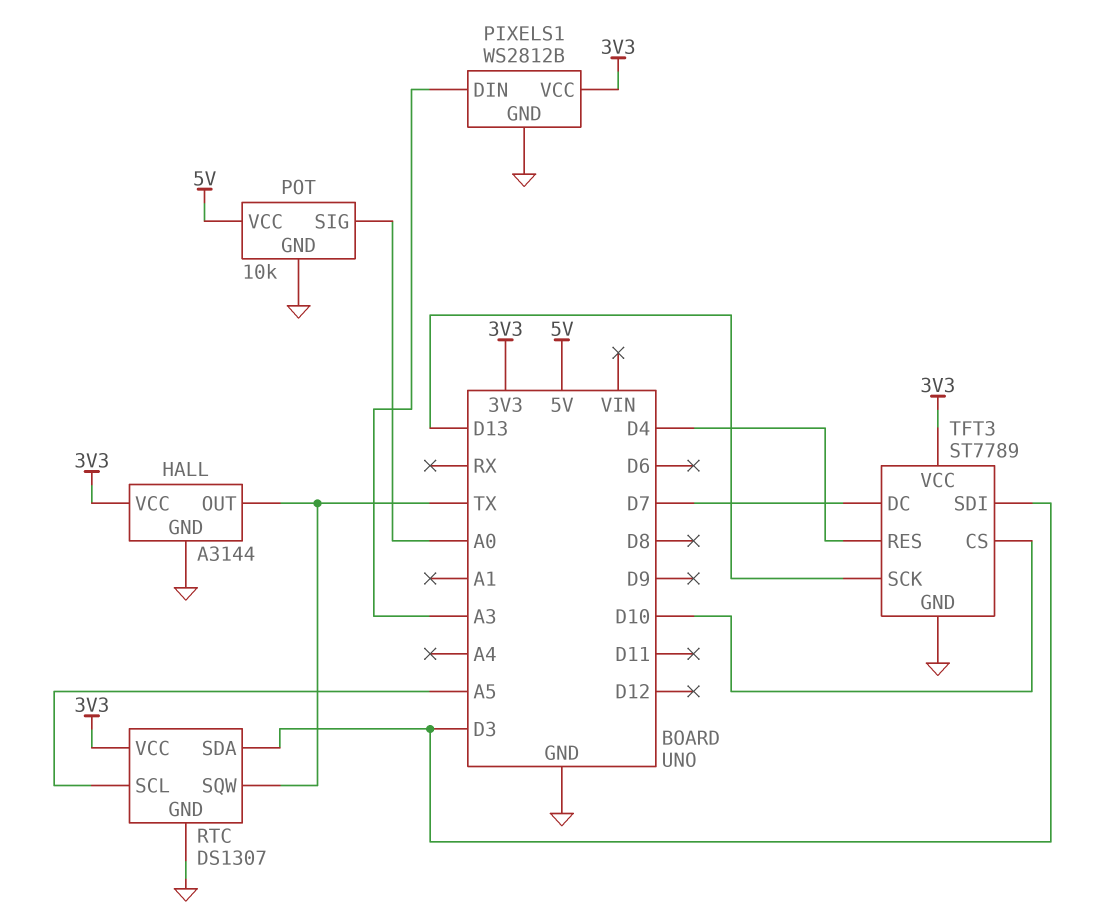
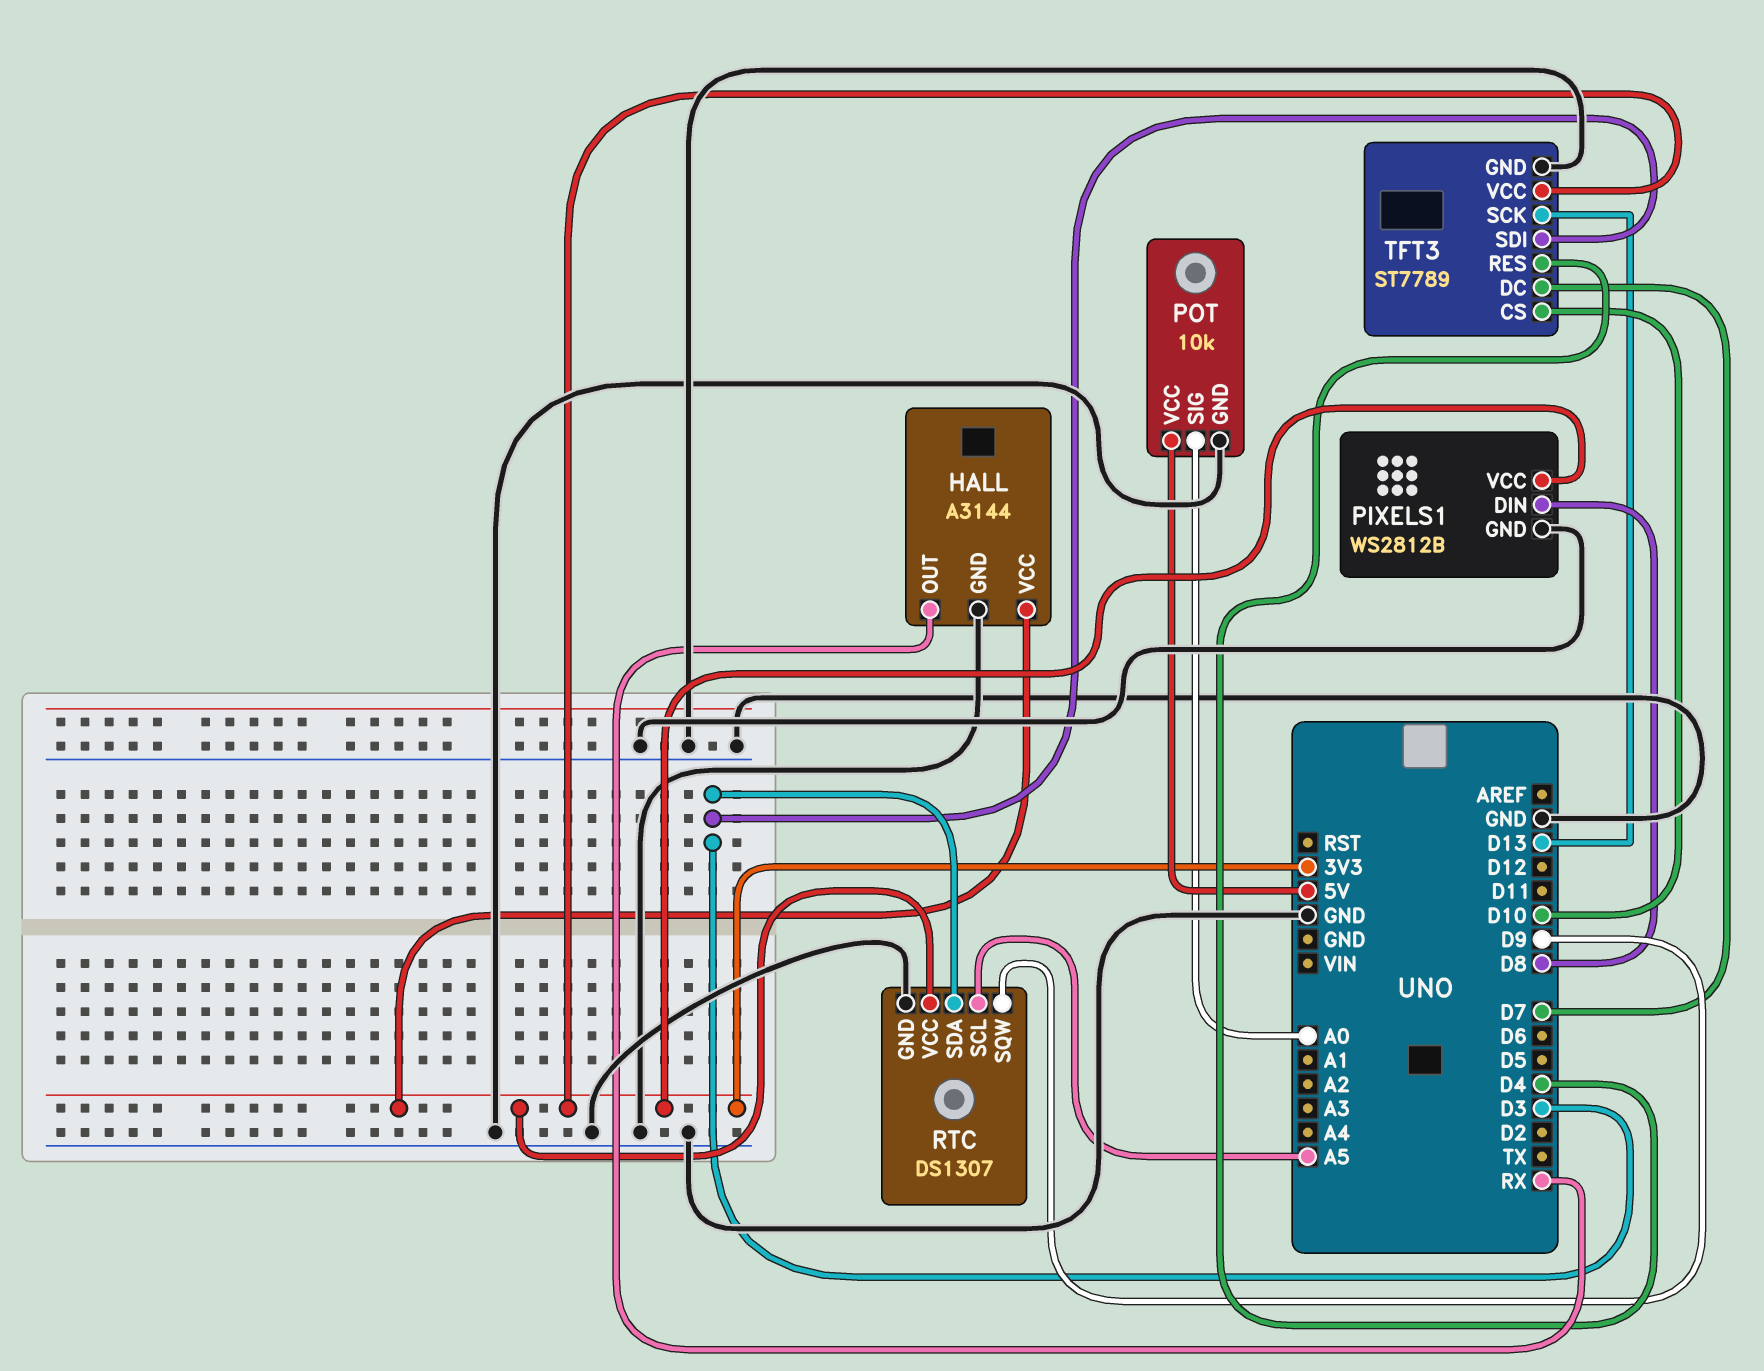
HALL pin OUT: TX -> RX
PIXELS1 pin DIN: A3 -> D8
RTC pin SQW: TX -> D9

